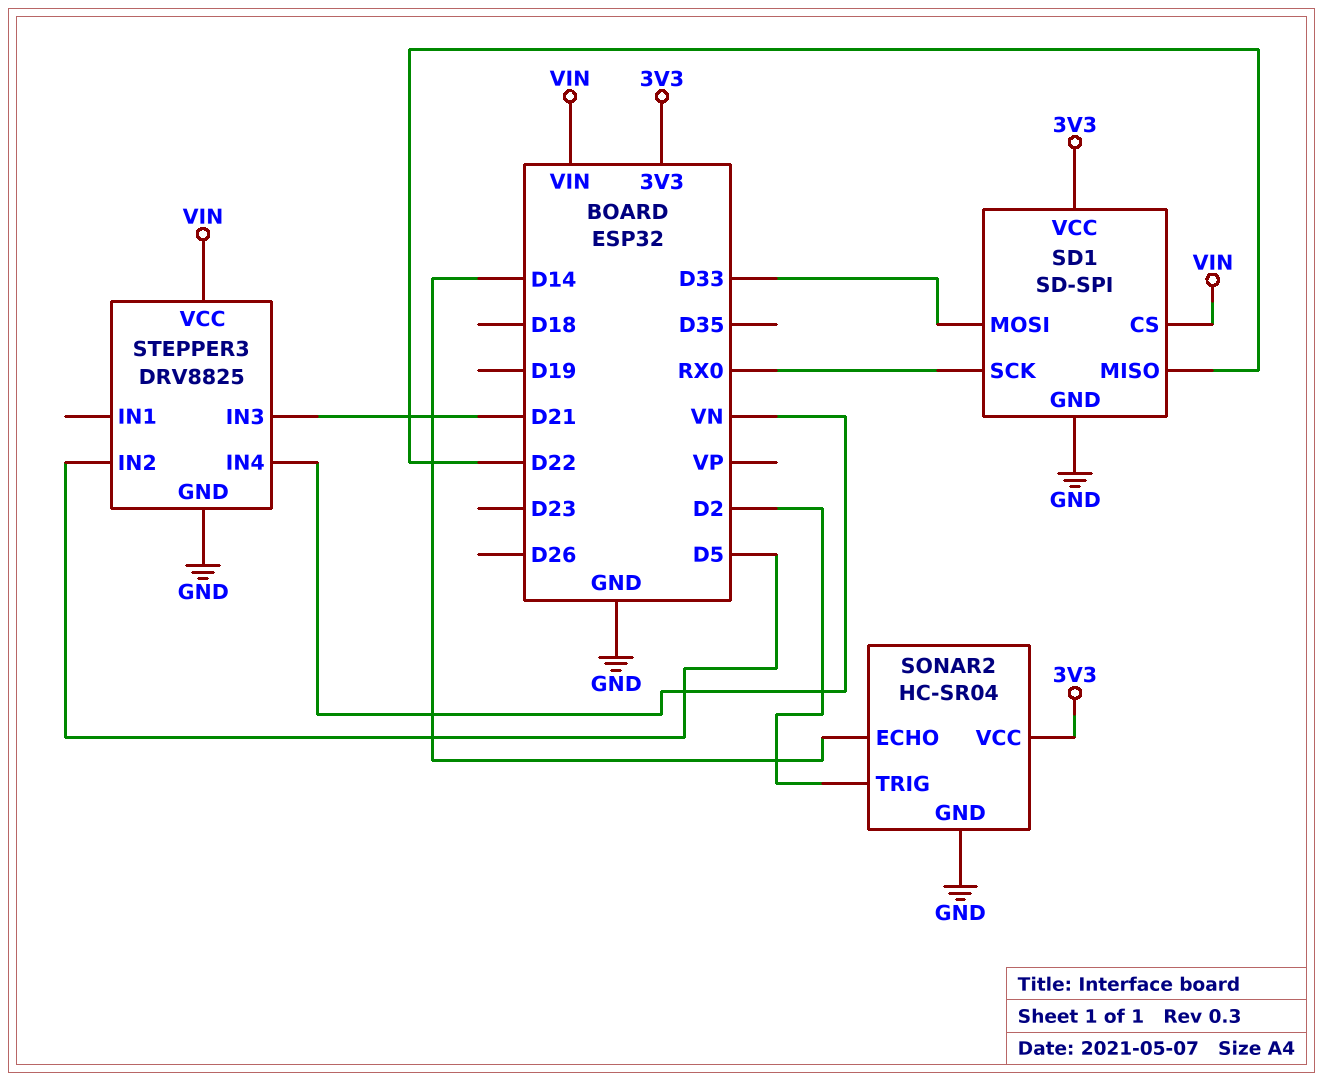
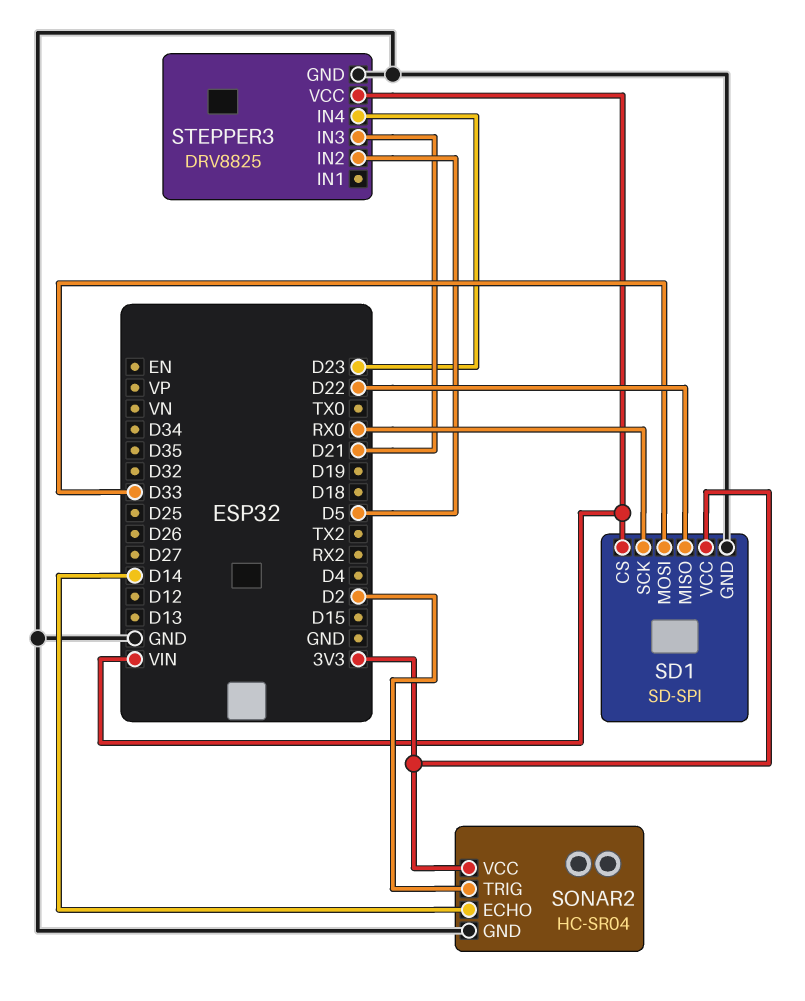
STEPPER3 pin IN4: VN -> D23

